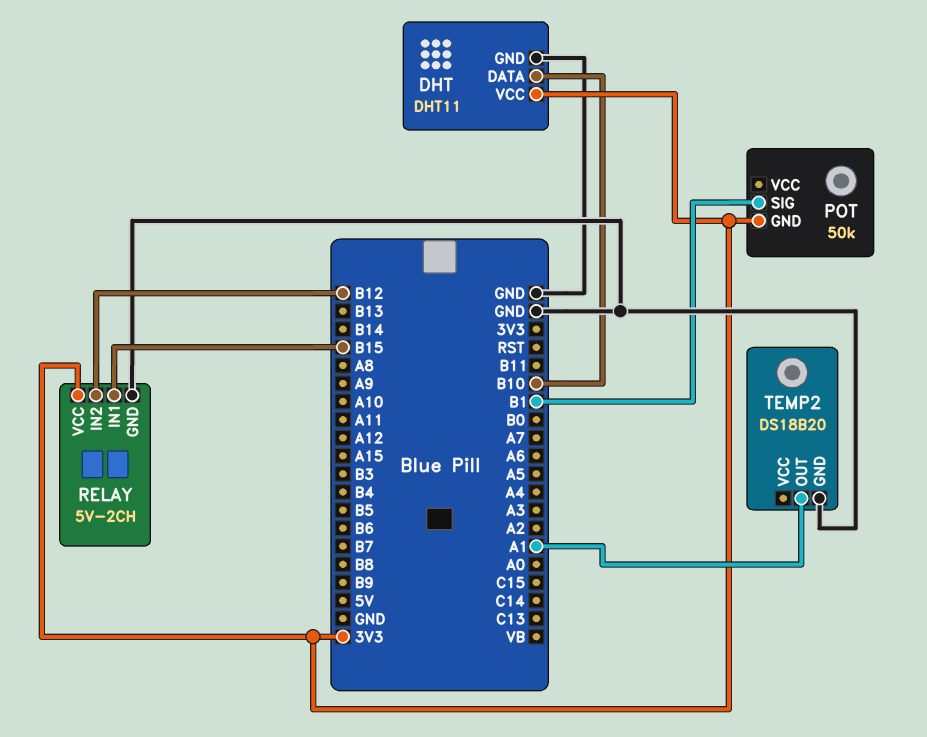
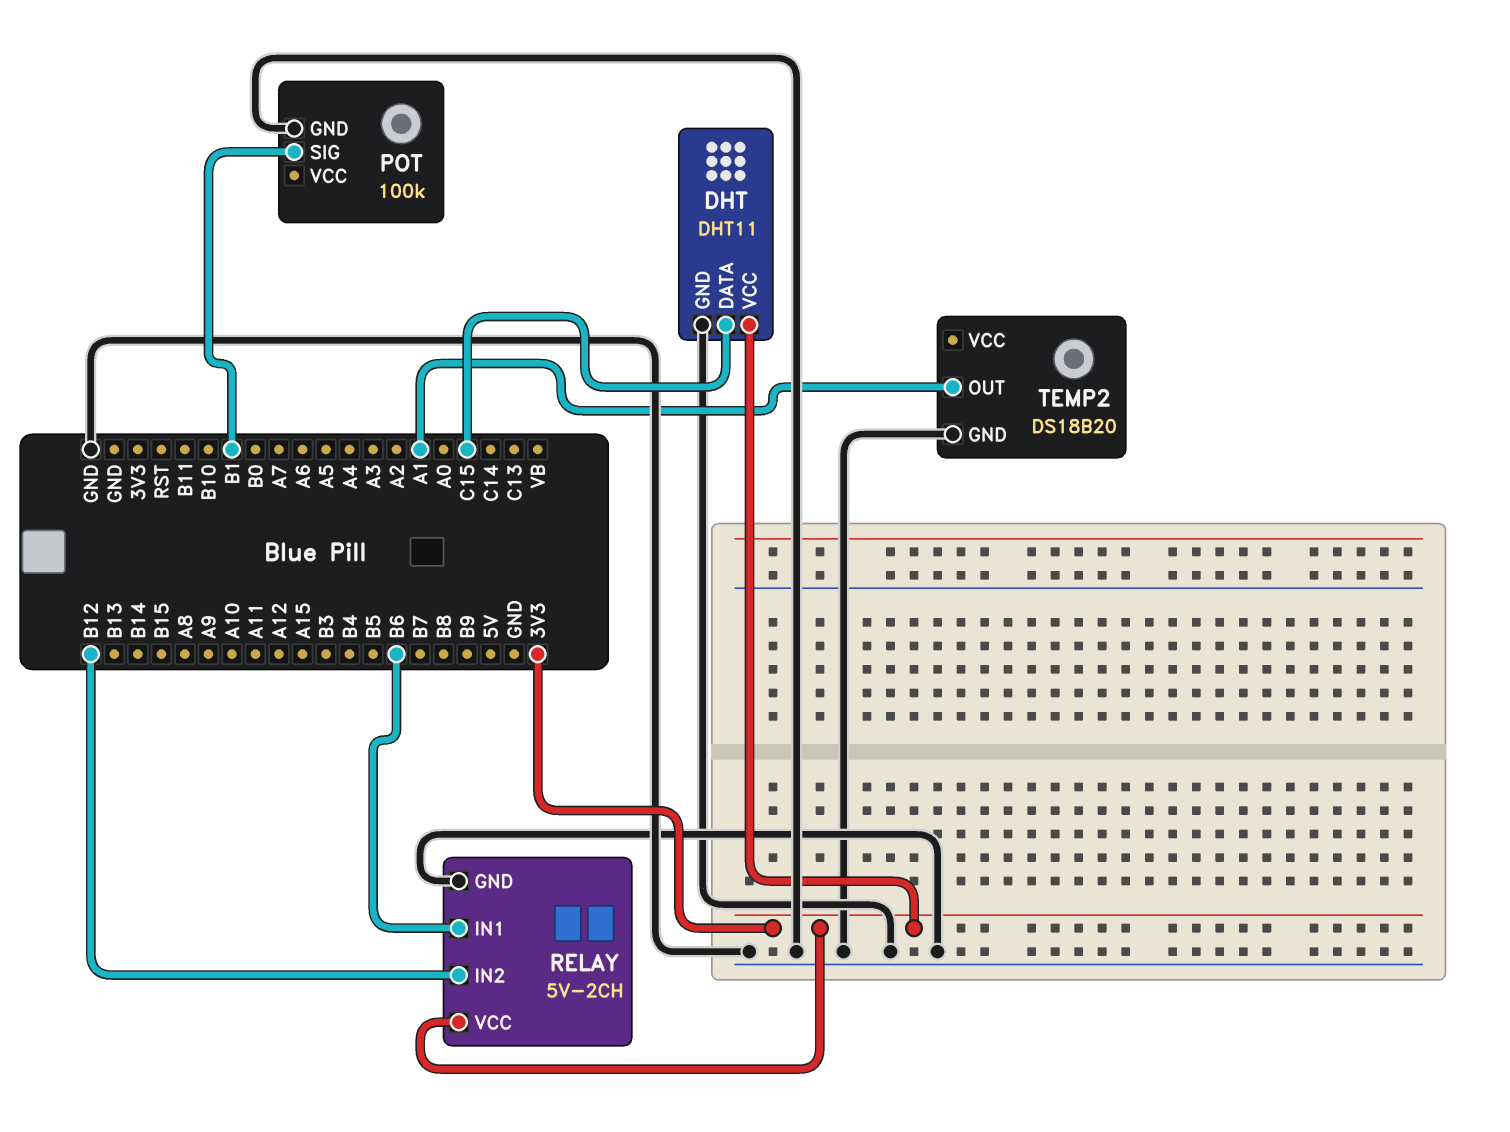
DHT pin DATA: B10 -> C15
POT: 50k -> 100k
POT pin GND: 3V3 -> GND
RELAY pin IN1: B15 -> B6

